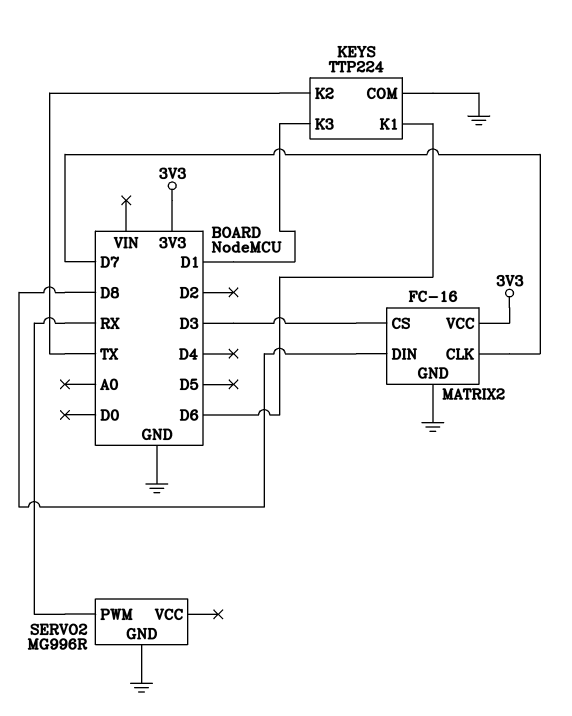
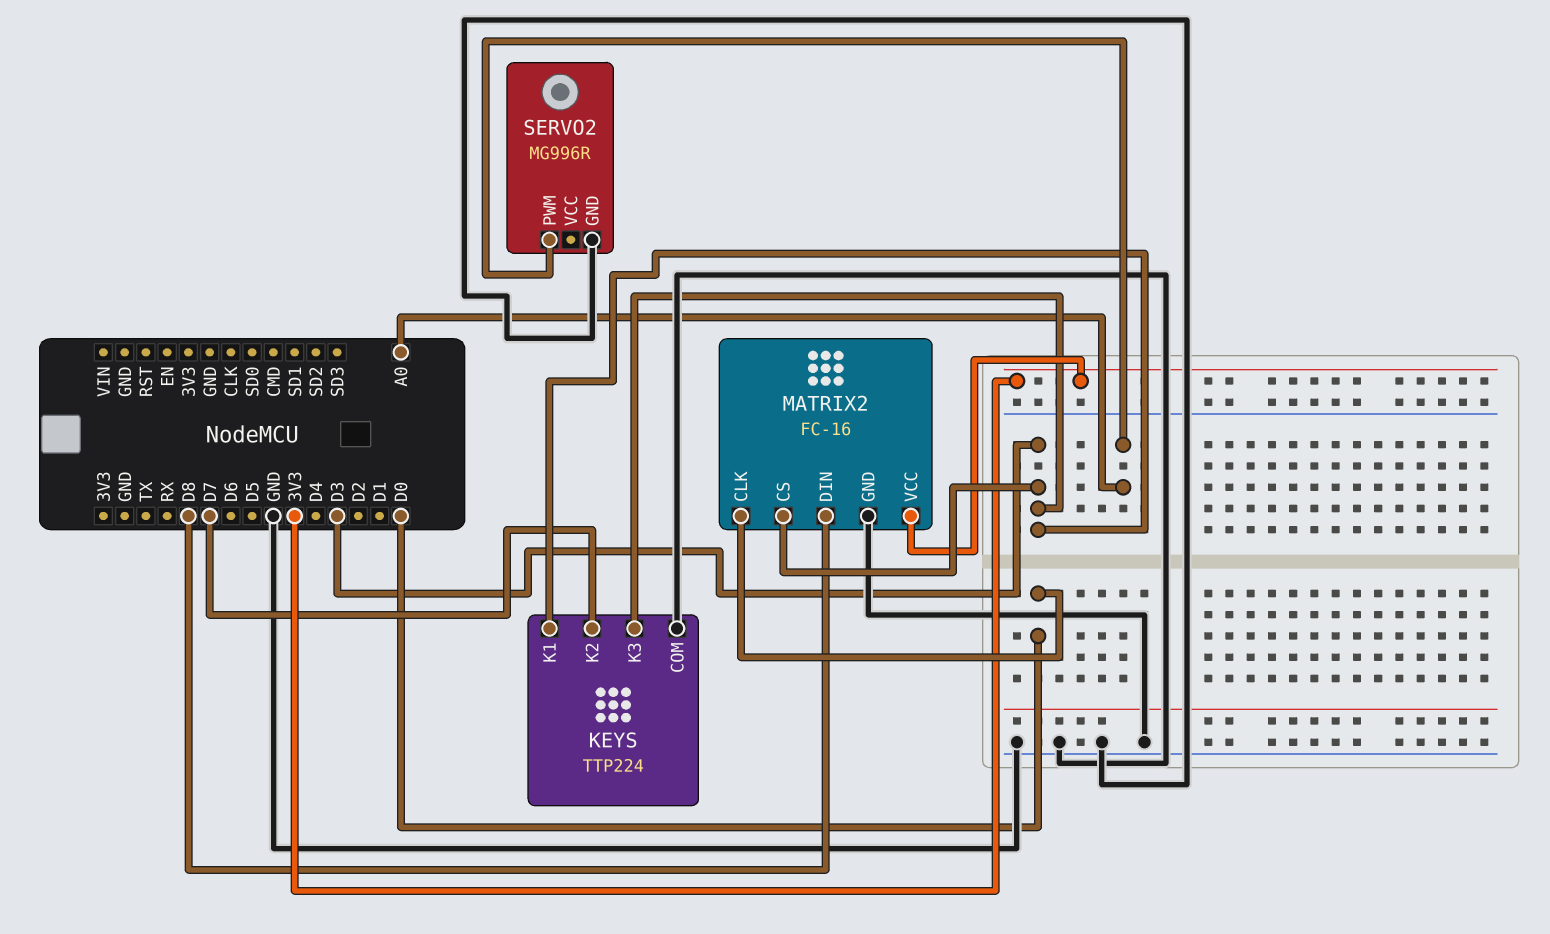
KEYS pin K1: D6 -> D3
KEYS pin K2: TX -> D7
KEYS pin K3: D1 -> D3
MATRIX2 pin CLK: D7 -> D0
SERVO2 pin PWM: RX -> A0

